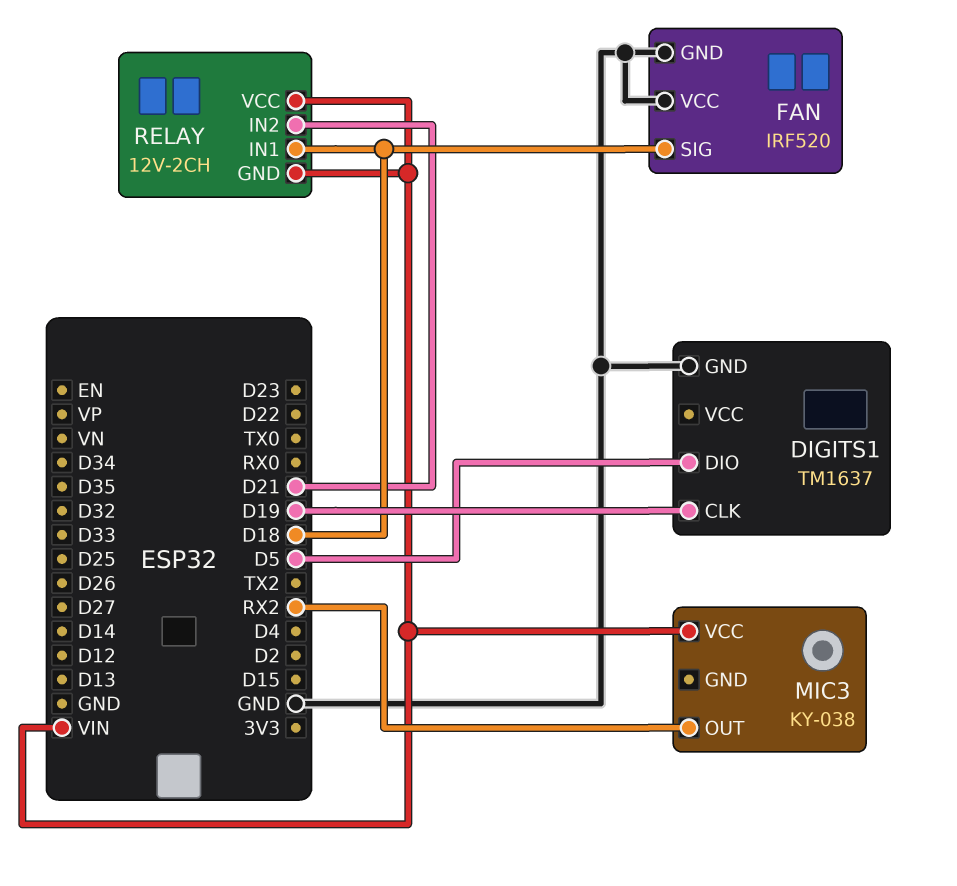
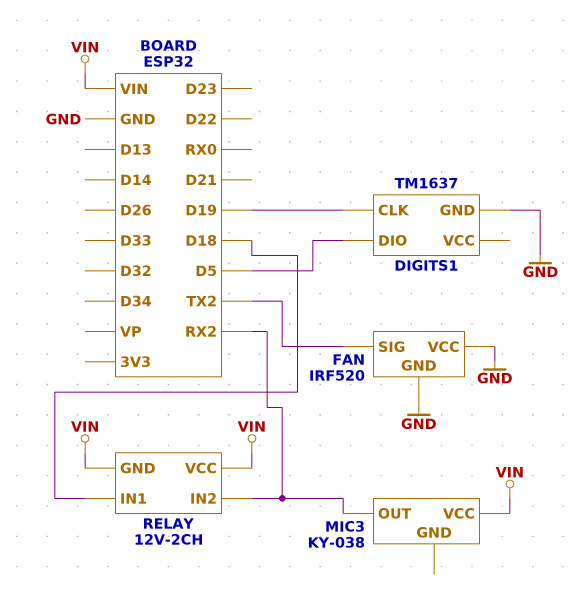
FAN pin SIG: D18 -> TX2
RELAY pin IN2: D21 -> RX2

